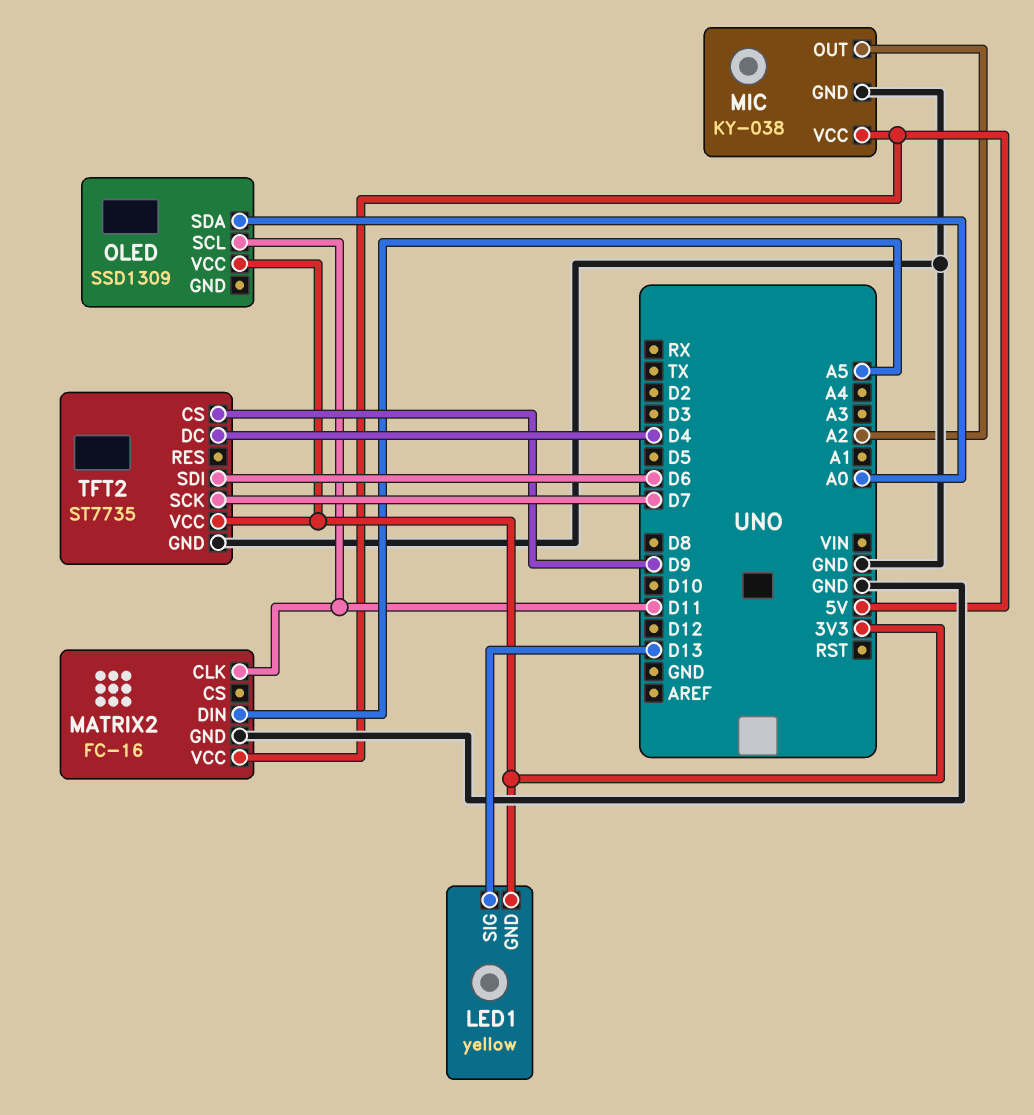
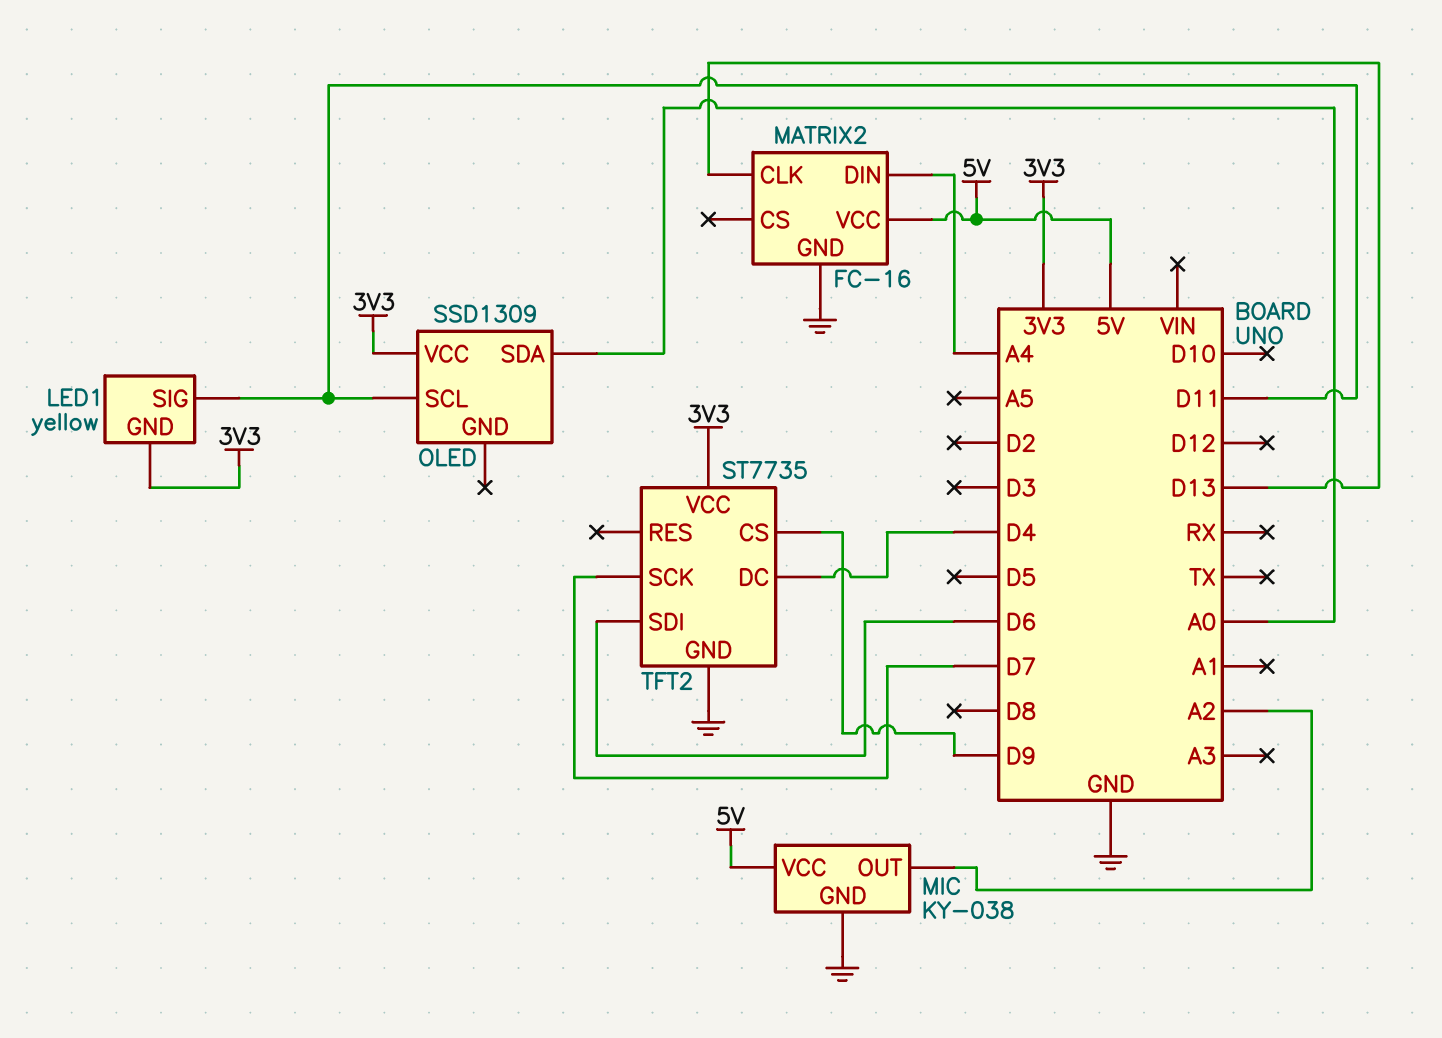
LED1 pin SIG: D13 -> D11
MATRIX2 pin CLK: D11 -> D13
MATRIX2 pin DIN: A5 -> A4

